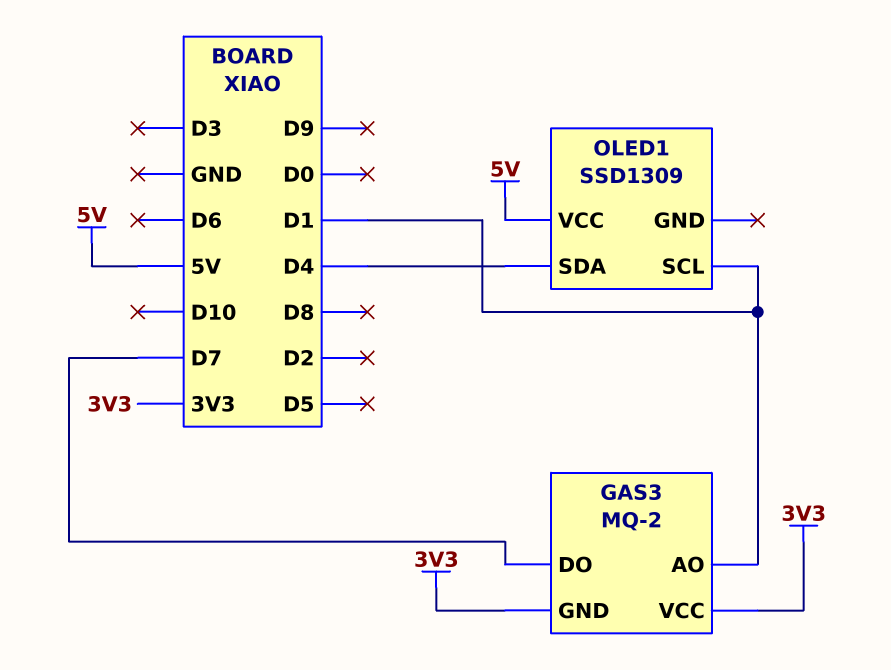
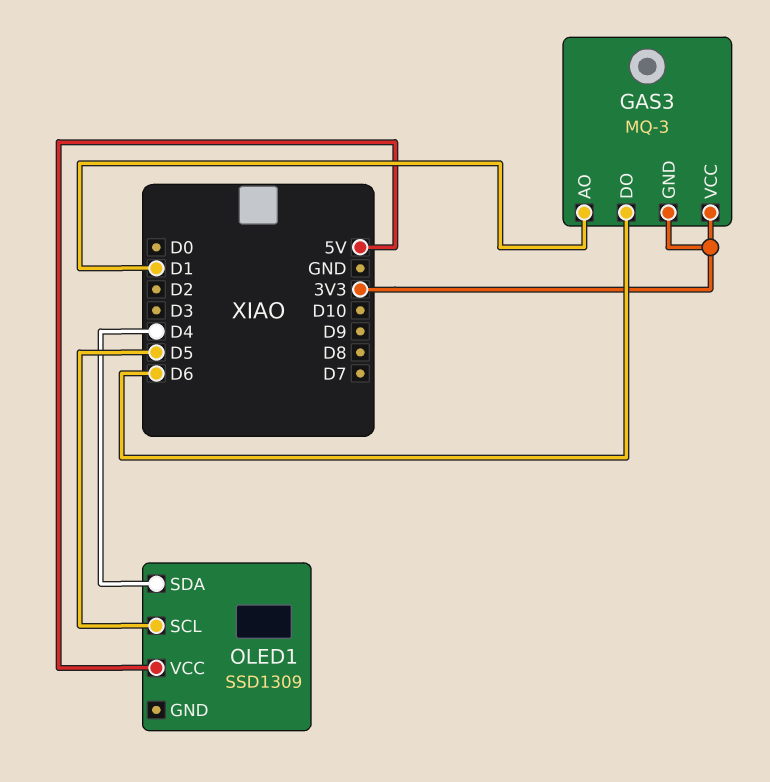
GAS3: MQ-2 -> MQ-3
GAS3 pin DO: D7 -> D6
OLED1 pin SCL: D1 -> D5

